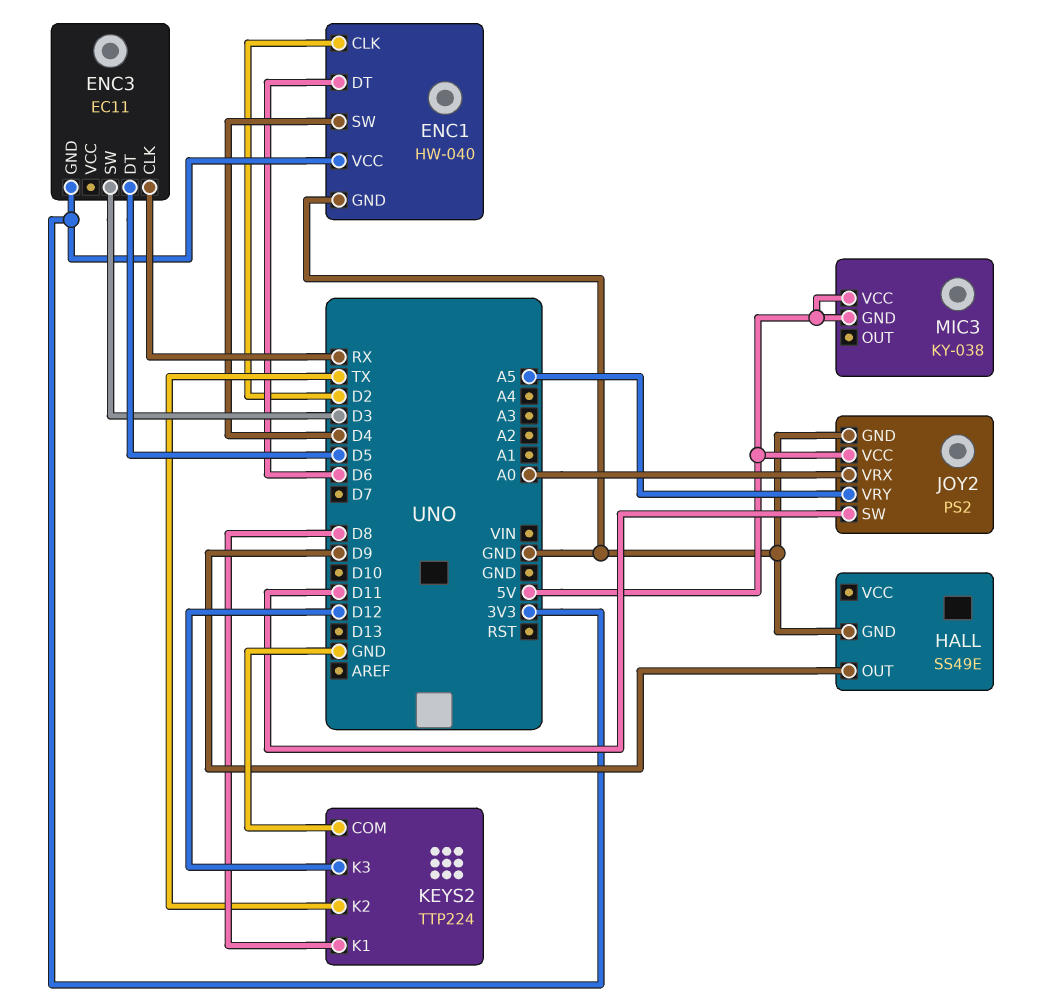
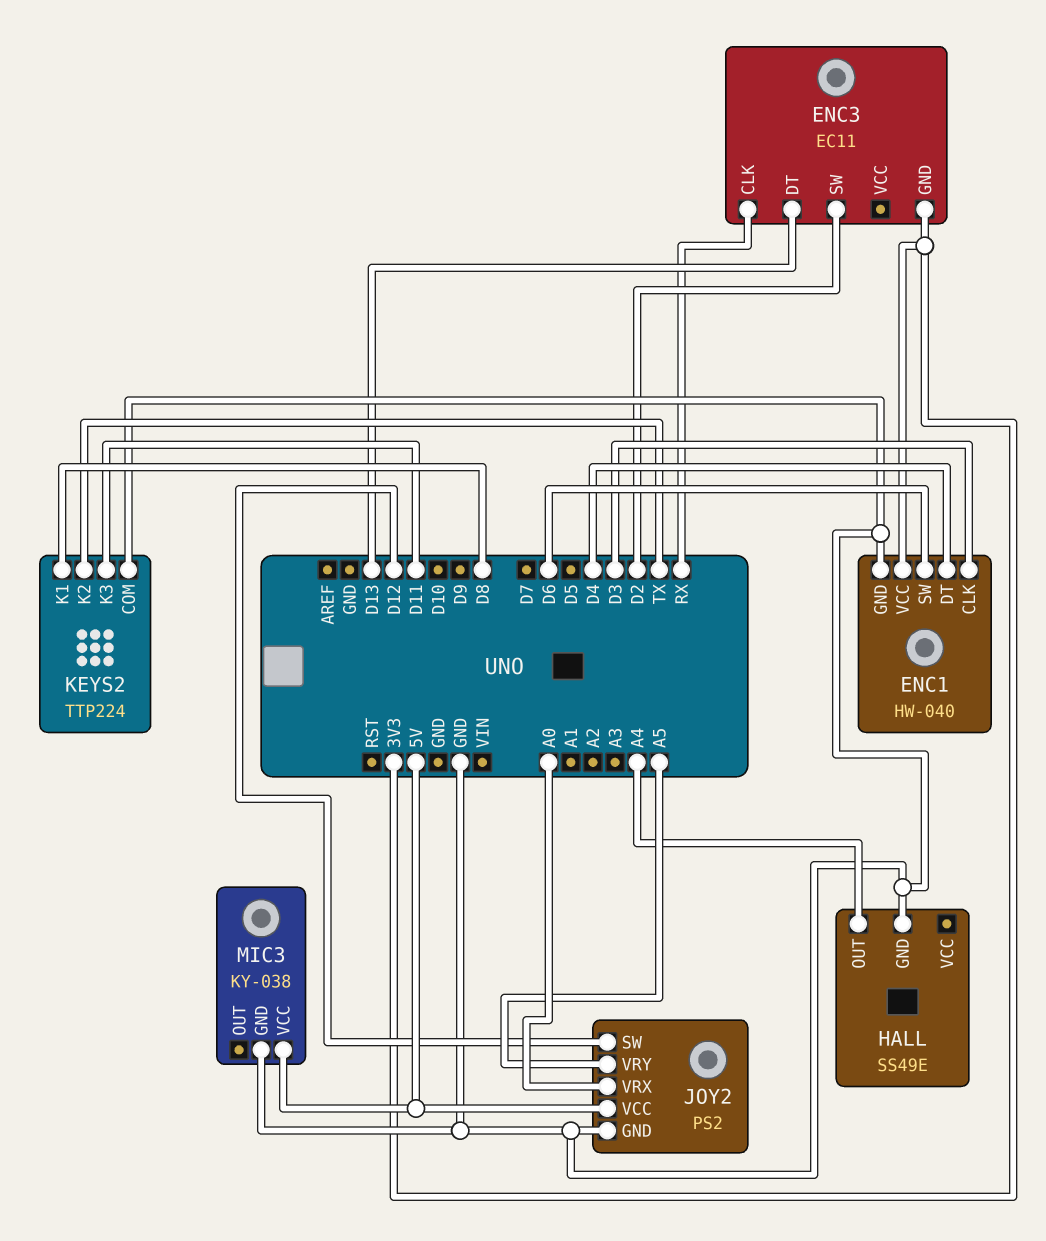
ENC1 pin CLK: D2 -> D3
ENC1 pin DT: D6 -> D4
ENC1 pin SW: D4 -> D6
ENC3 pin DT: D5 -> D13
ENC3 pin SW: D3 -> D2
HALL pin OUT: D9 -> A4
JOY2 pin SW: D11 -> D12
KEYS2 pin K3: D12 -> D11
MIC3 pin GND: 5V -> GND

